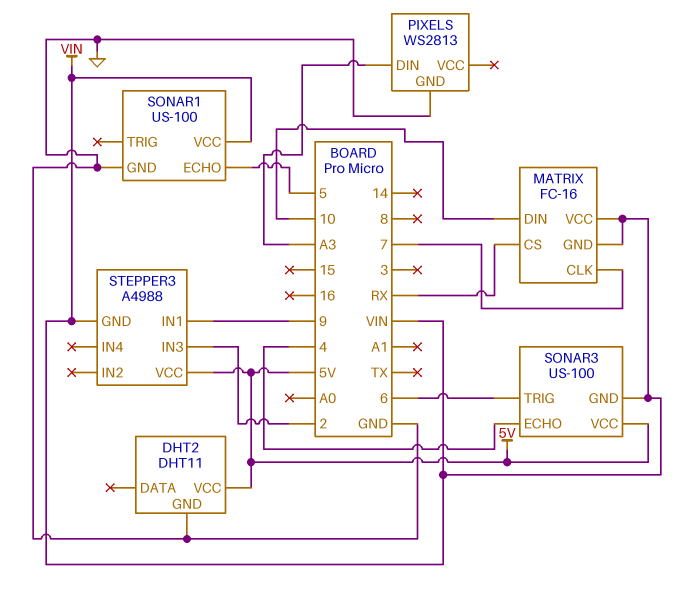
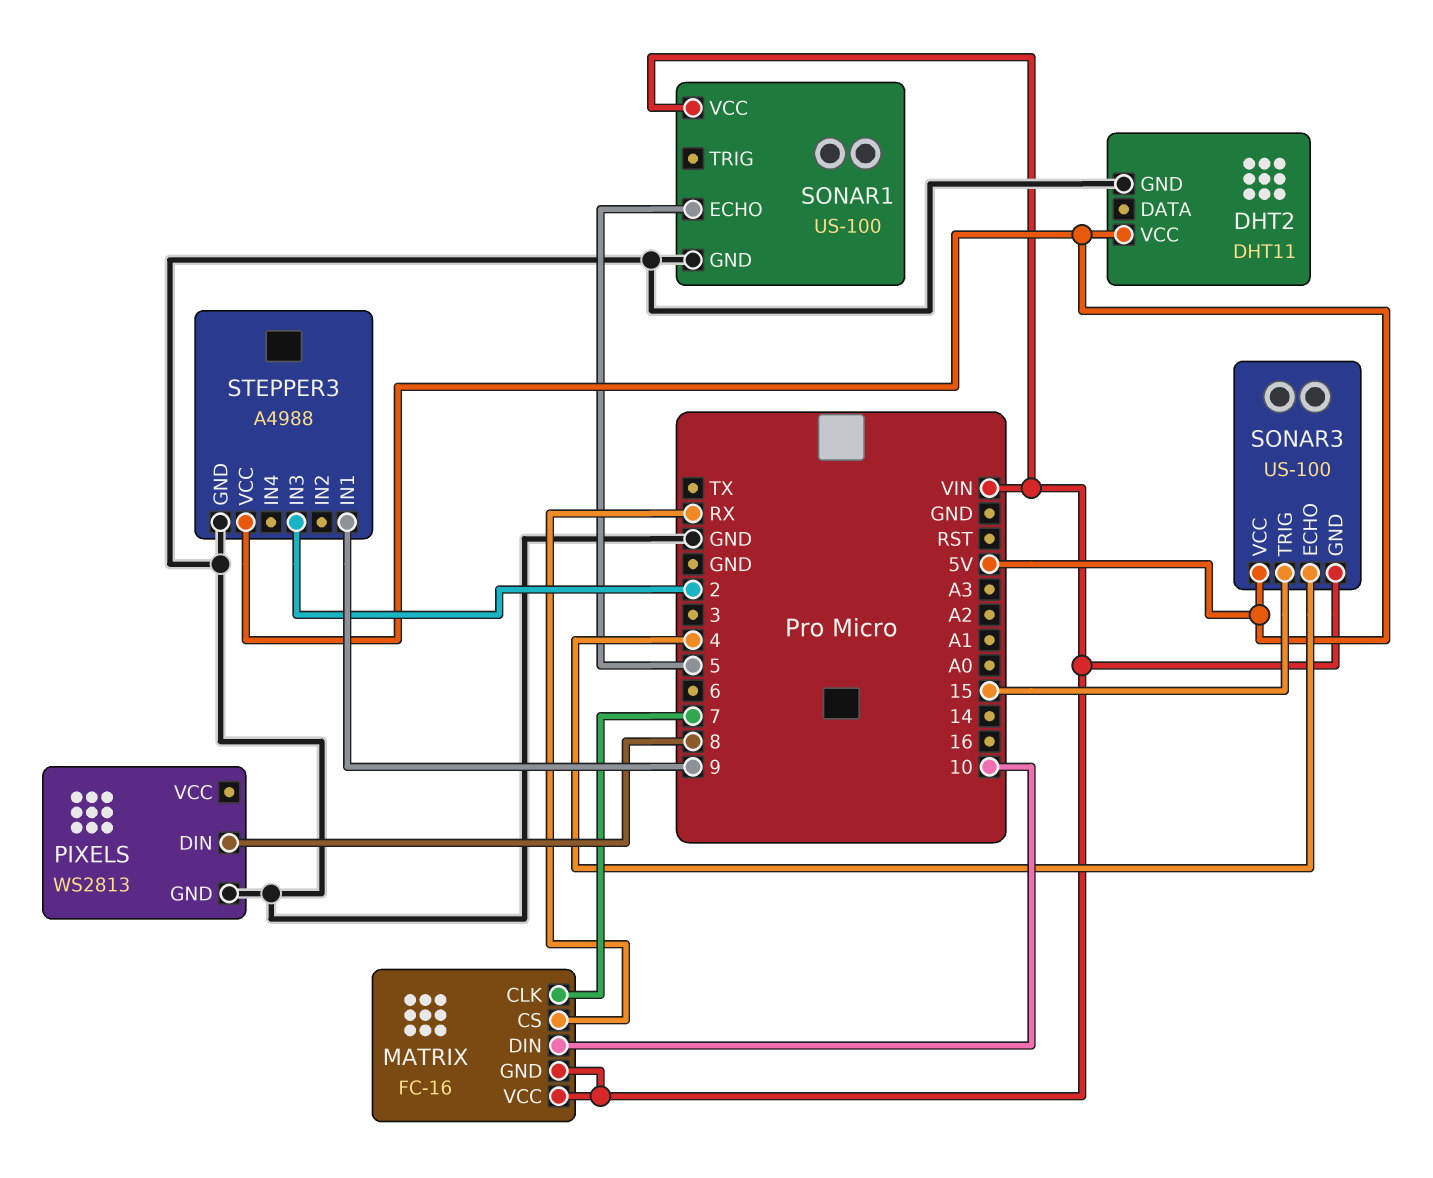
PIXELS pin DIN: A3 -> 8
SONAR3 pin TRIG: 6 -> 15
STEPPER3 pin GND: VIN -> GND

